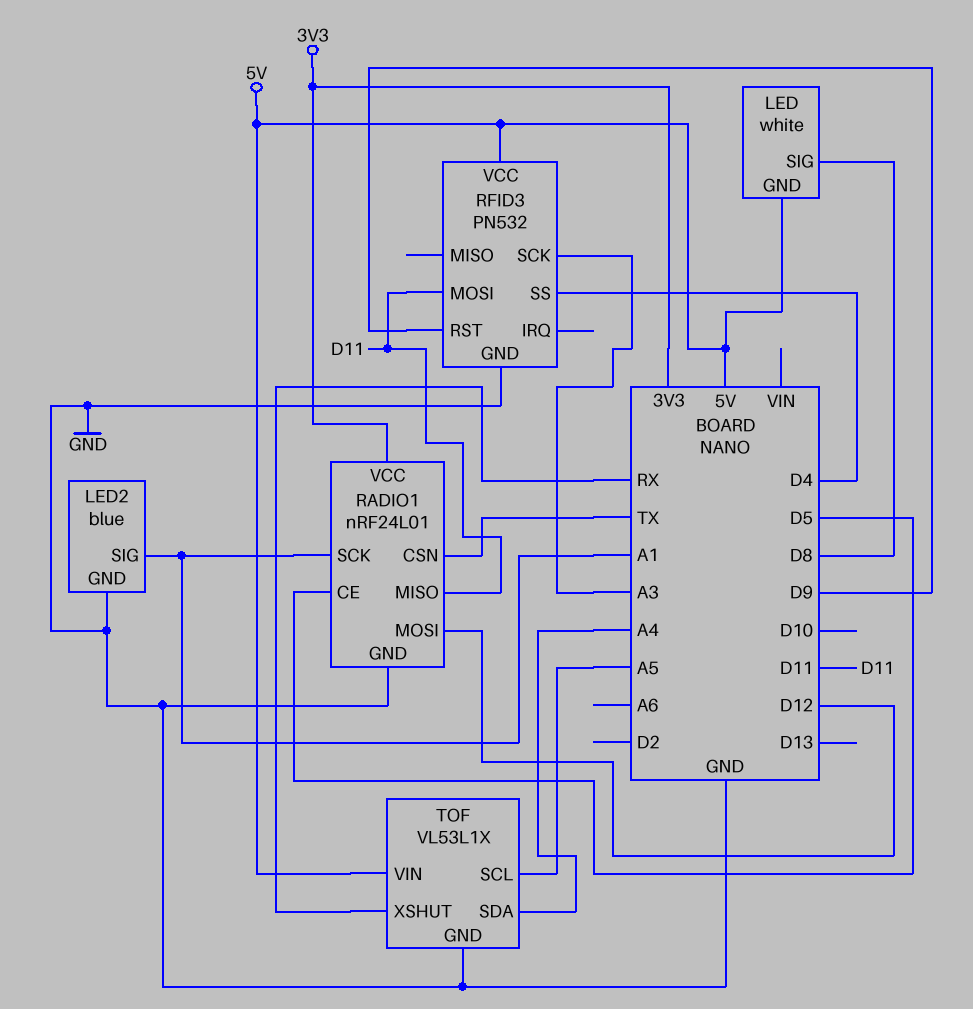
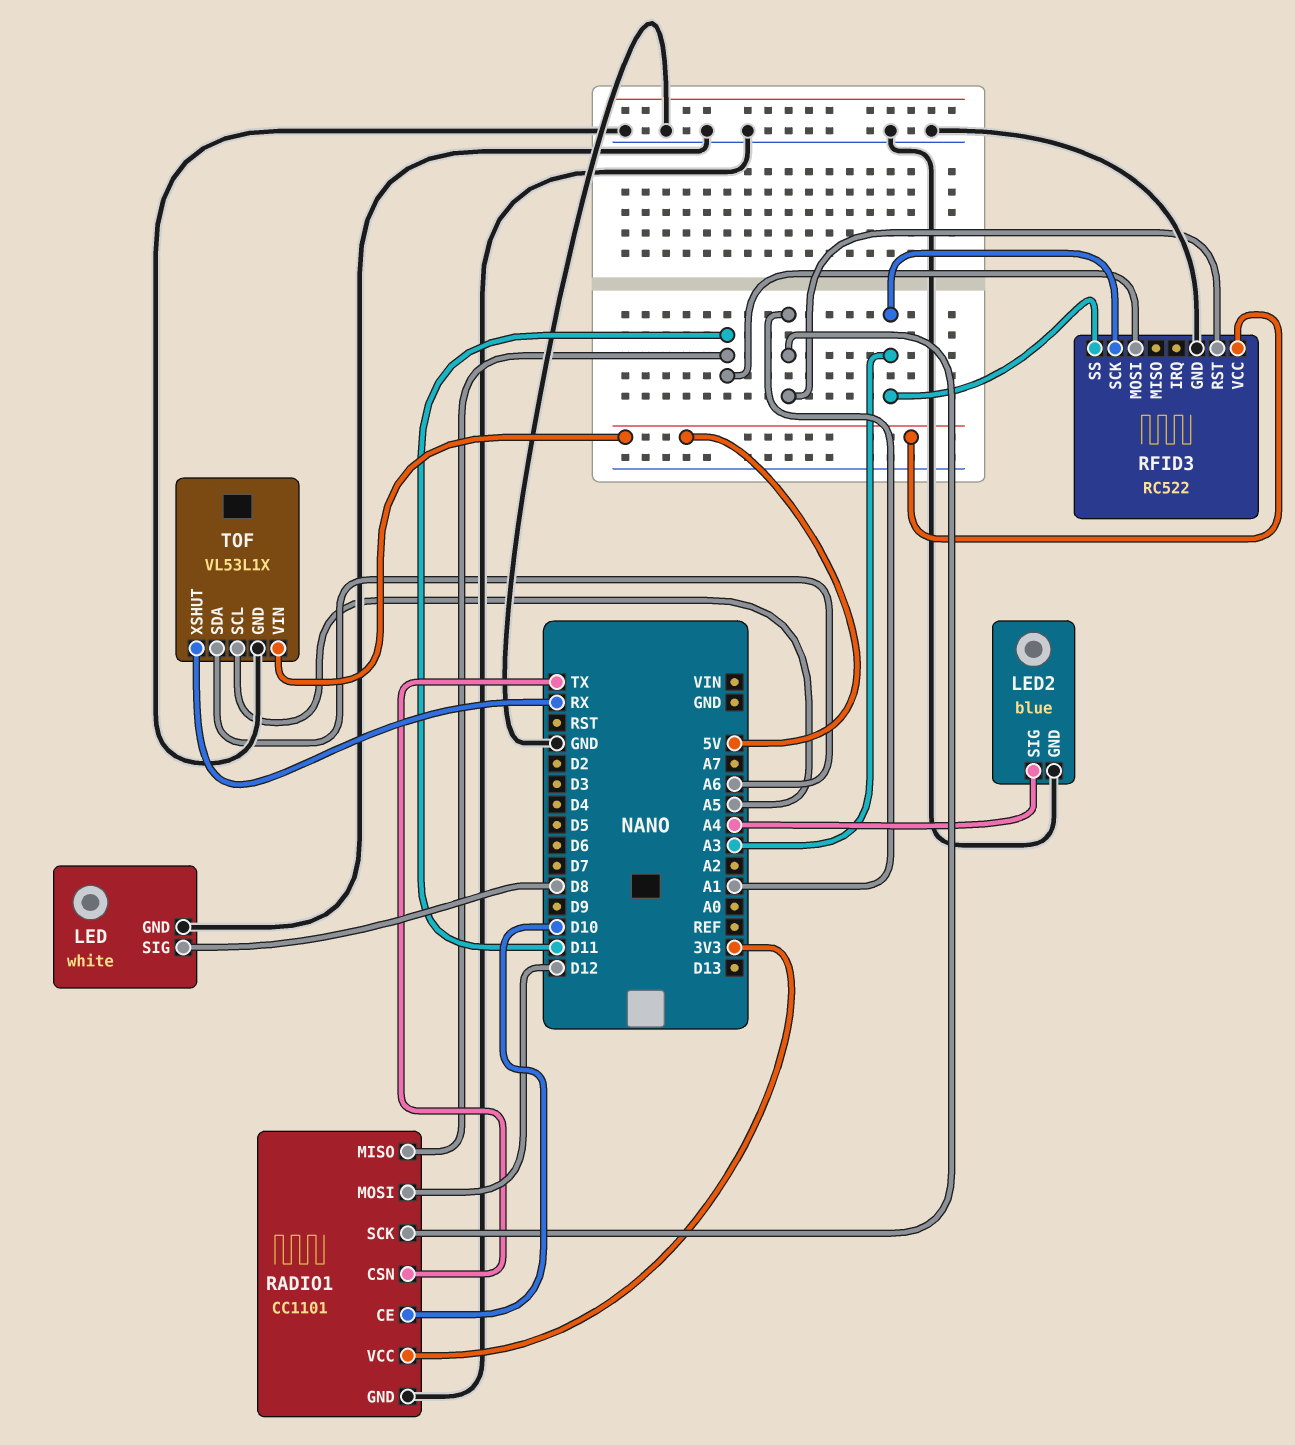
LED pin GND: 5V -> GND
LED2 pin SIG: A1 -> A4
RADIO1: nRF24L01 -> CC1101
RADIO1 pin CE: D5 -> D10
RFID3: PN532 -> RC522
RFID3 pin RST: D9 -> A1
RFID3 pin SS: D4 -> A3
TOF pin SDA: A4 -> A6

